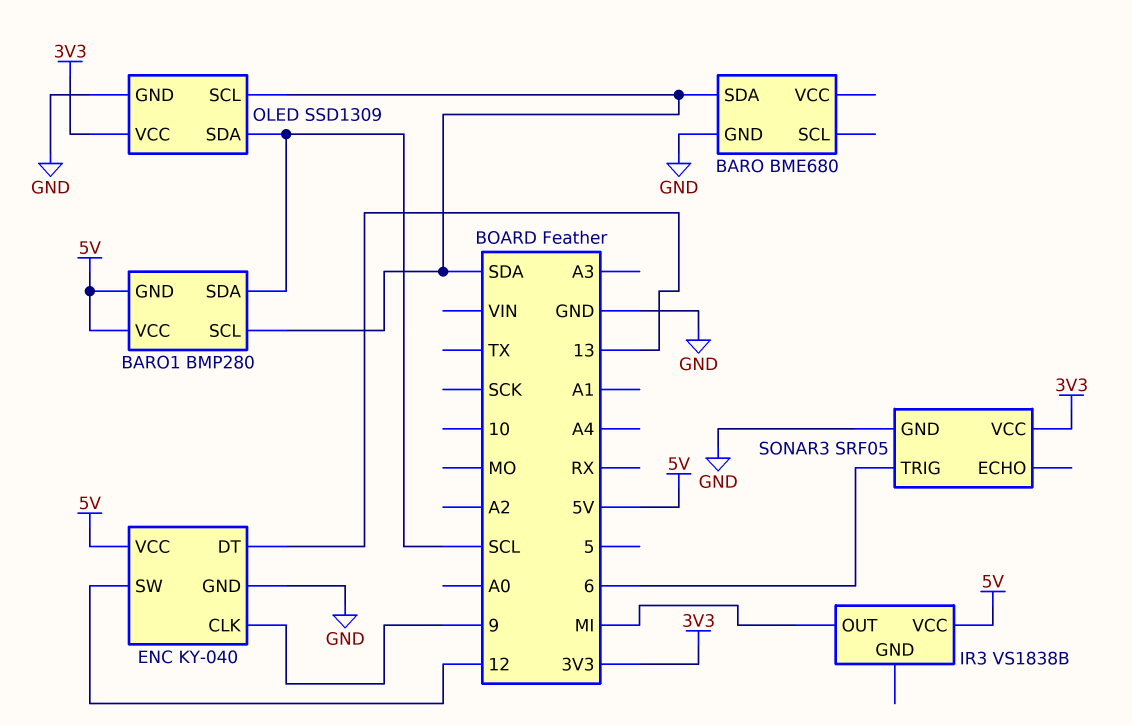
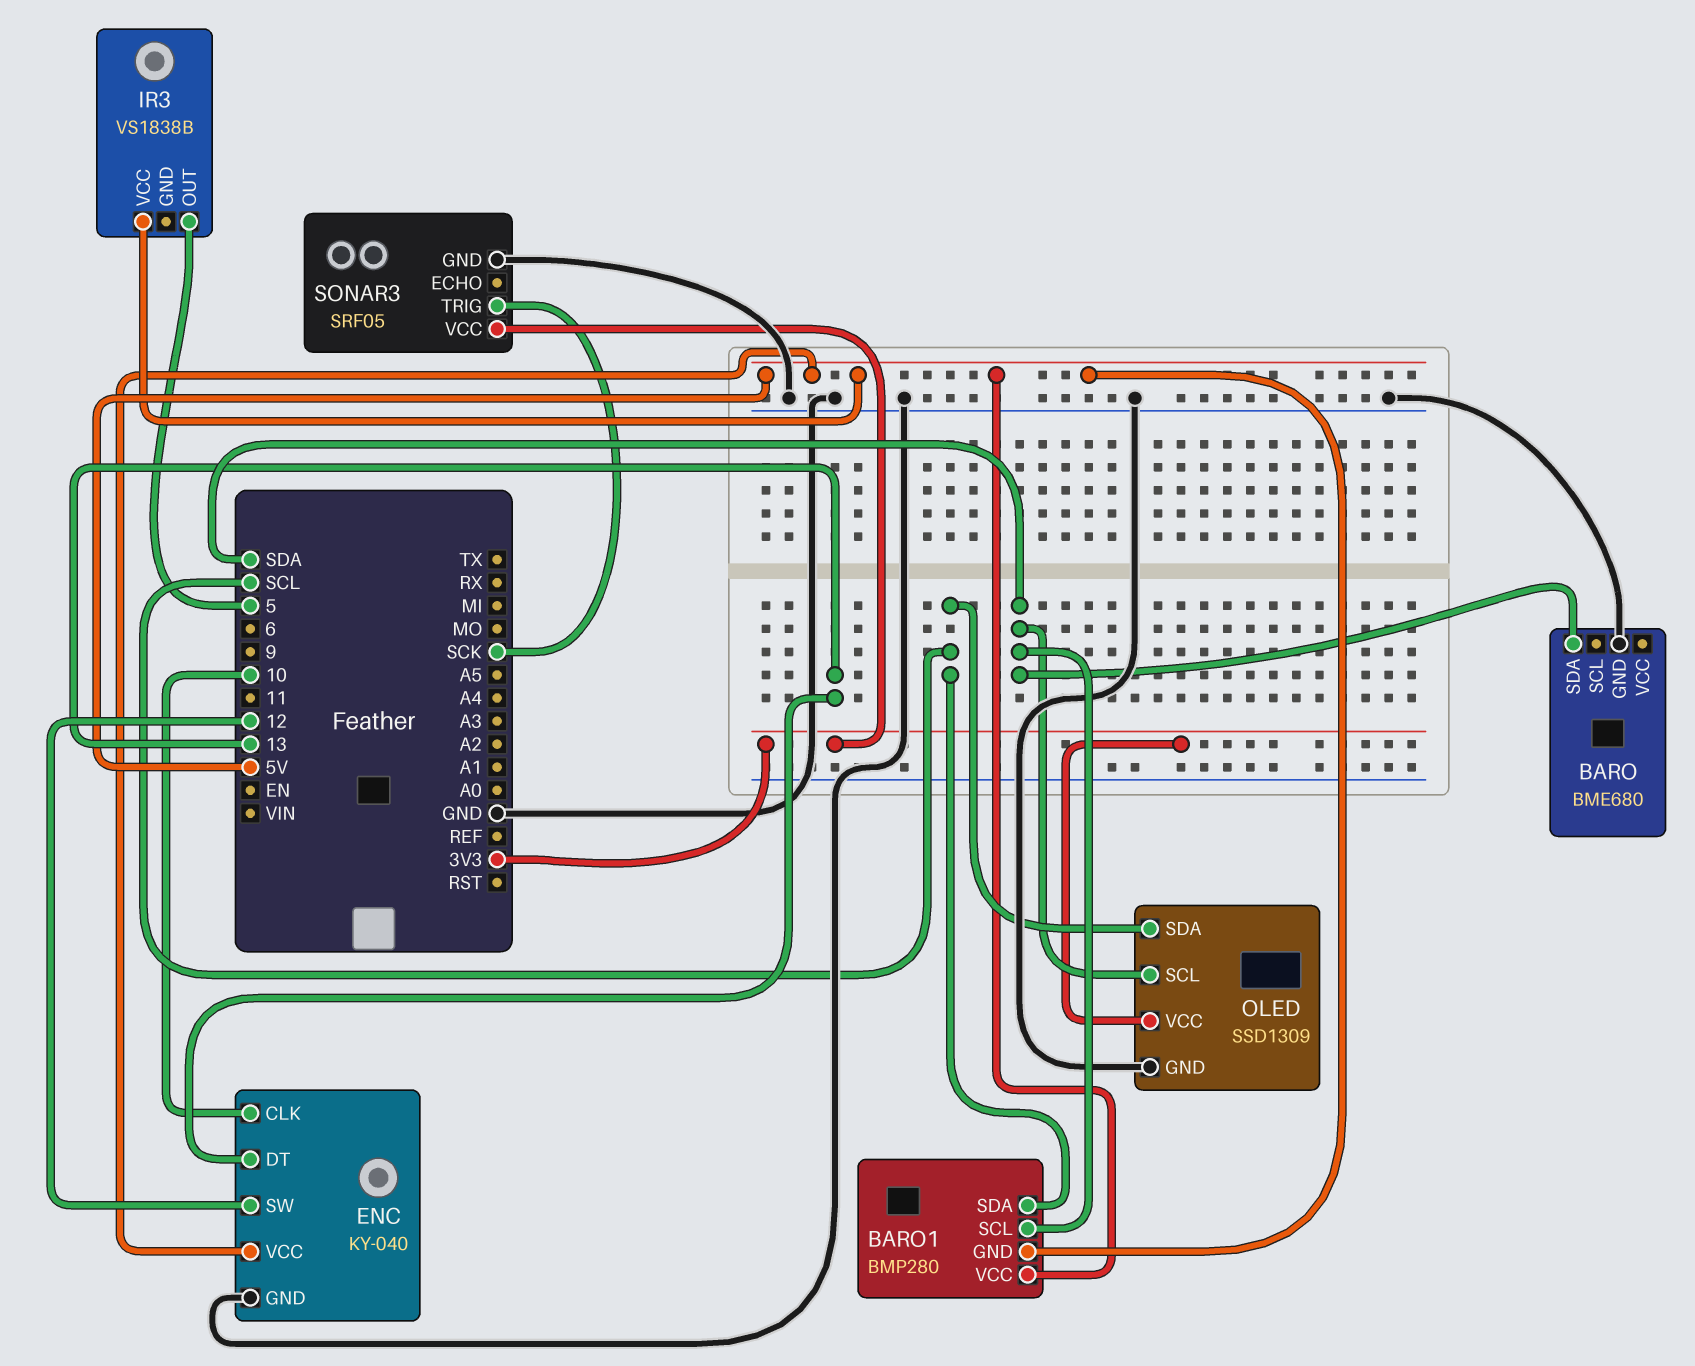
ENC pin CLK: 9 -> 10
IR3 pin OUT: MI -> 5
SONAR3 pin TRIG: 6 -> SCK

